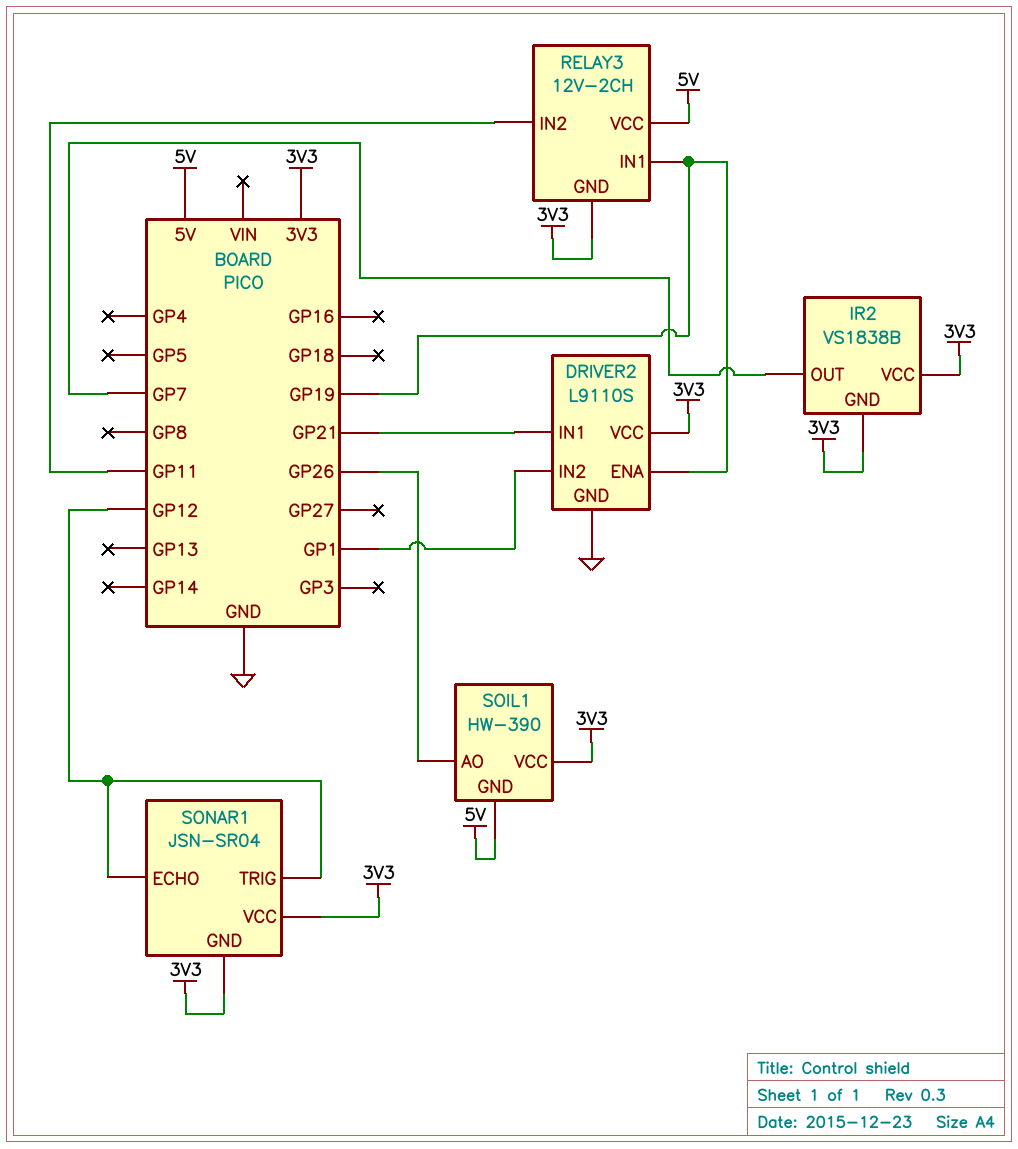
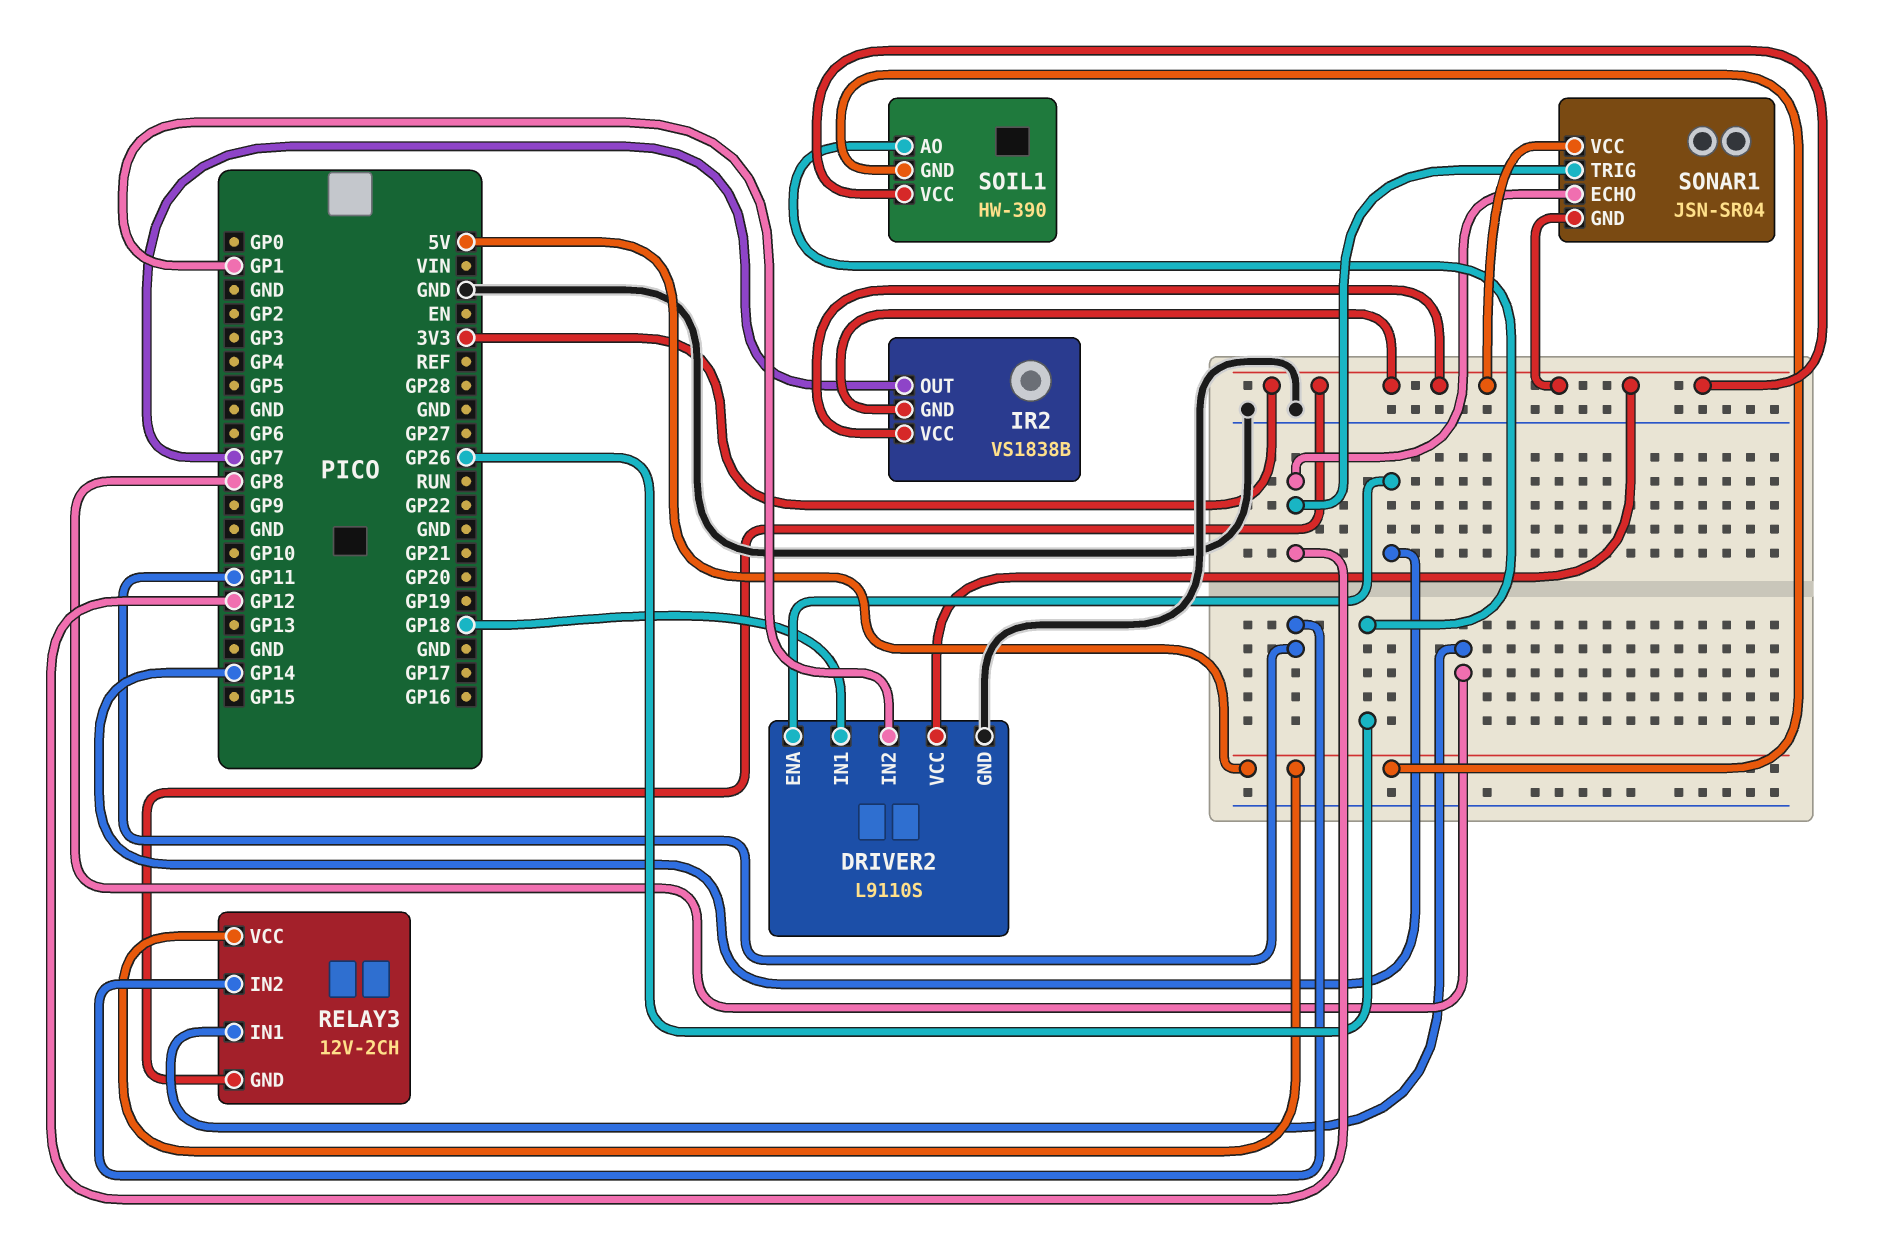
DRIVER2 pin ENA: GP19 -> GP14
DRIVER2 pin IN1: GP21 -> GP18
RELAY3 pin IN1: GP19 -> GP8

